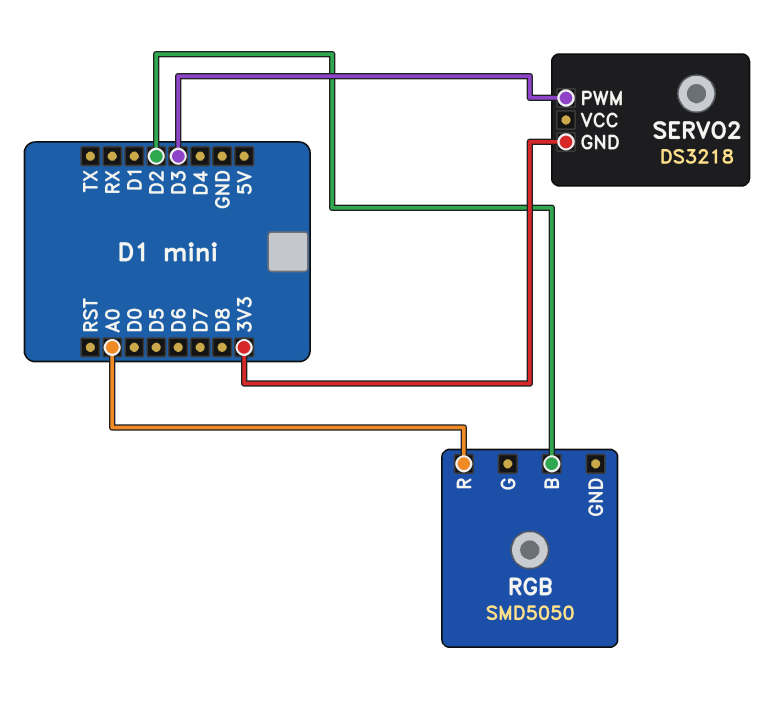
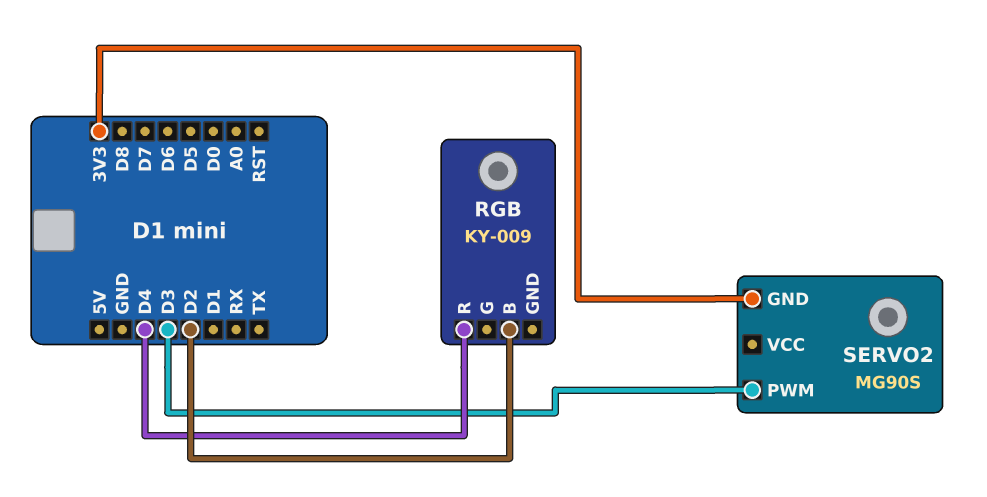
RGB: SMD5050 -> KY-009
RGB pin R: A0 -> D4
SERVO2: DS3218 -> MG90S

